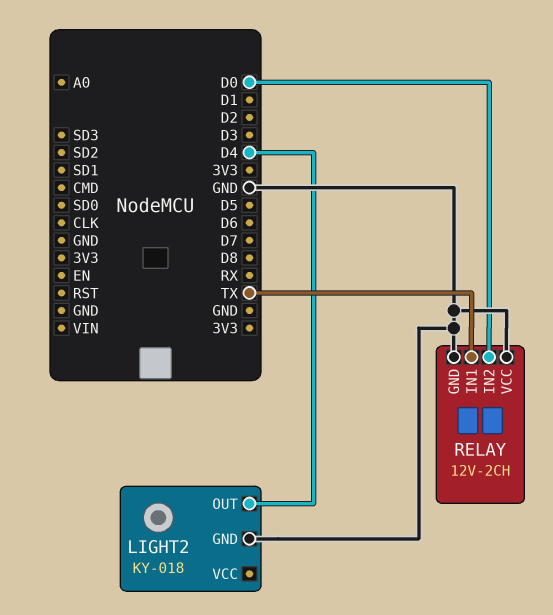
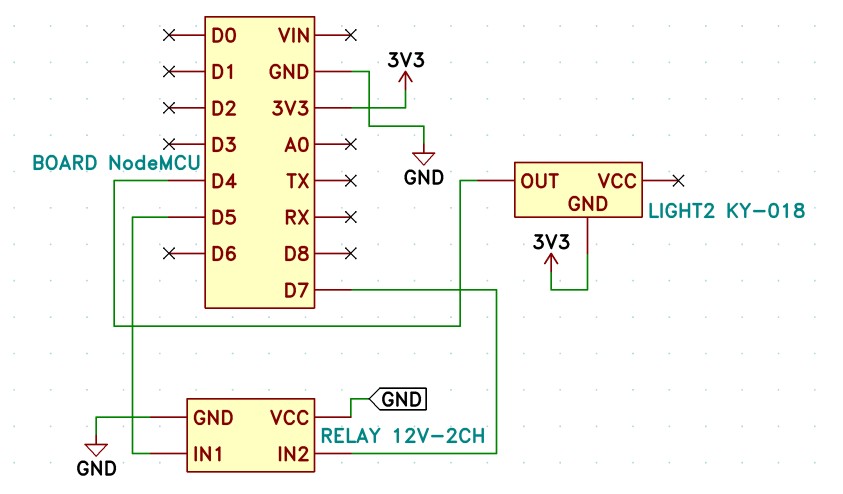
LIGHT2 pin GND: GND -> 3V3
RELAY pin IN1: TX -> D5
RELAY pin IN2: D0 -> D7

